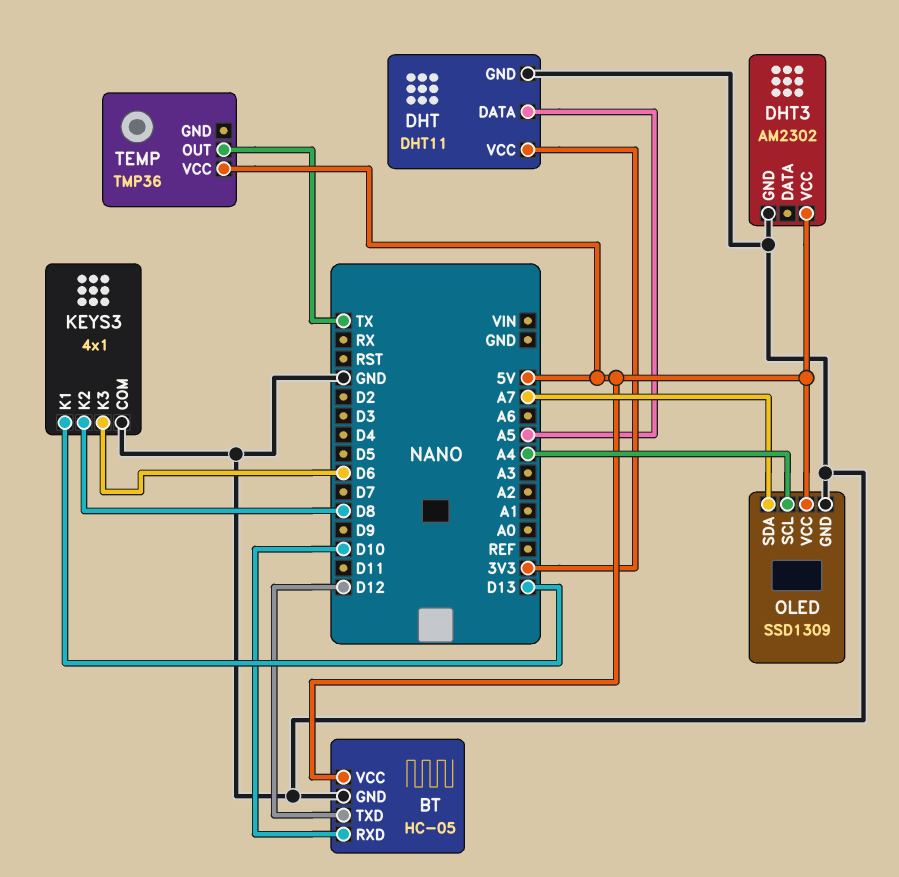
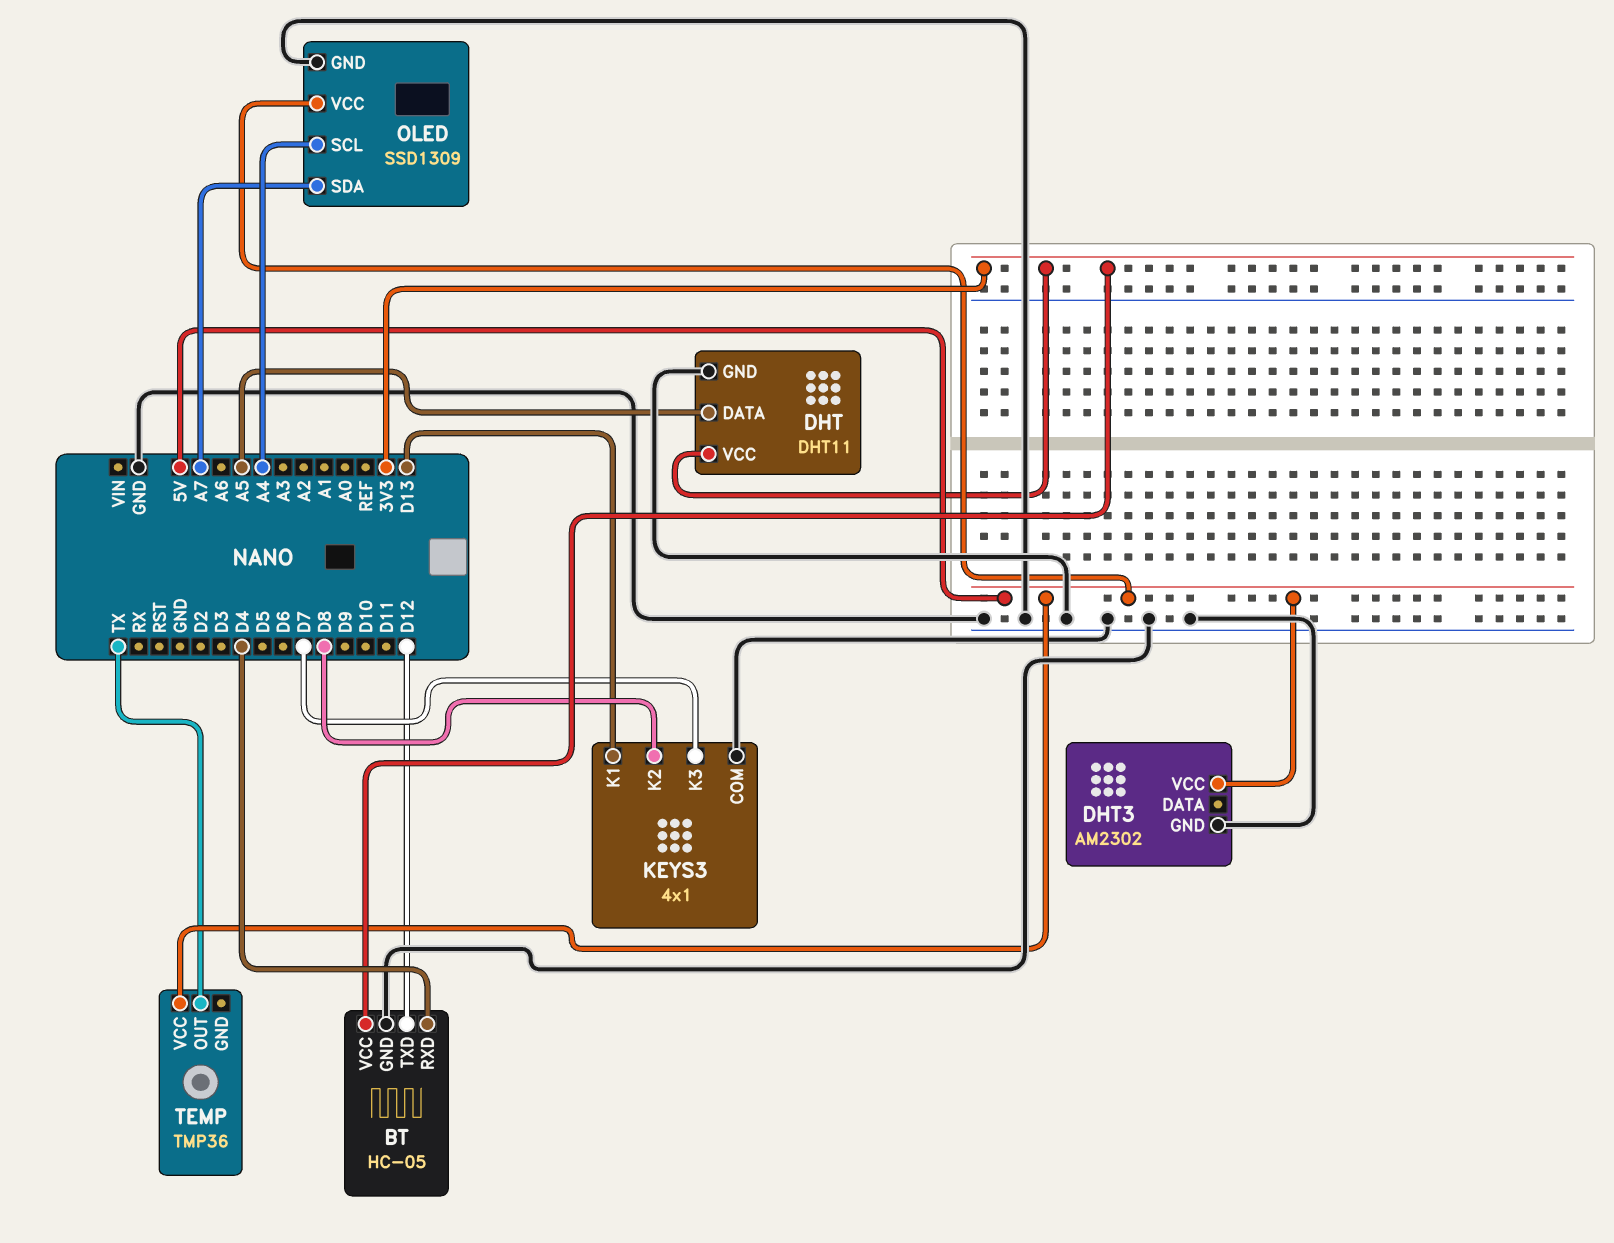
BT pin RXD: D10 -> D4
BT pin VCC: 5V -> 3V3
KEYS3 pin K3: D6 -> D7

